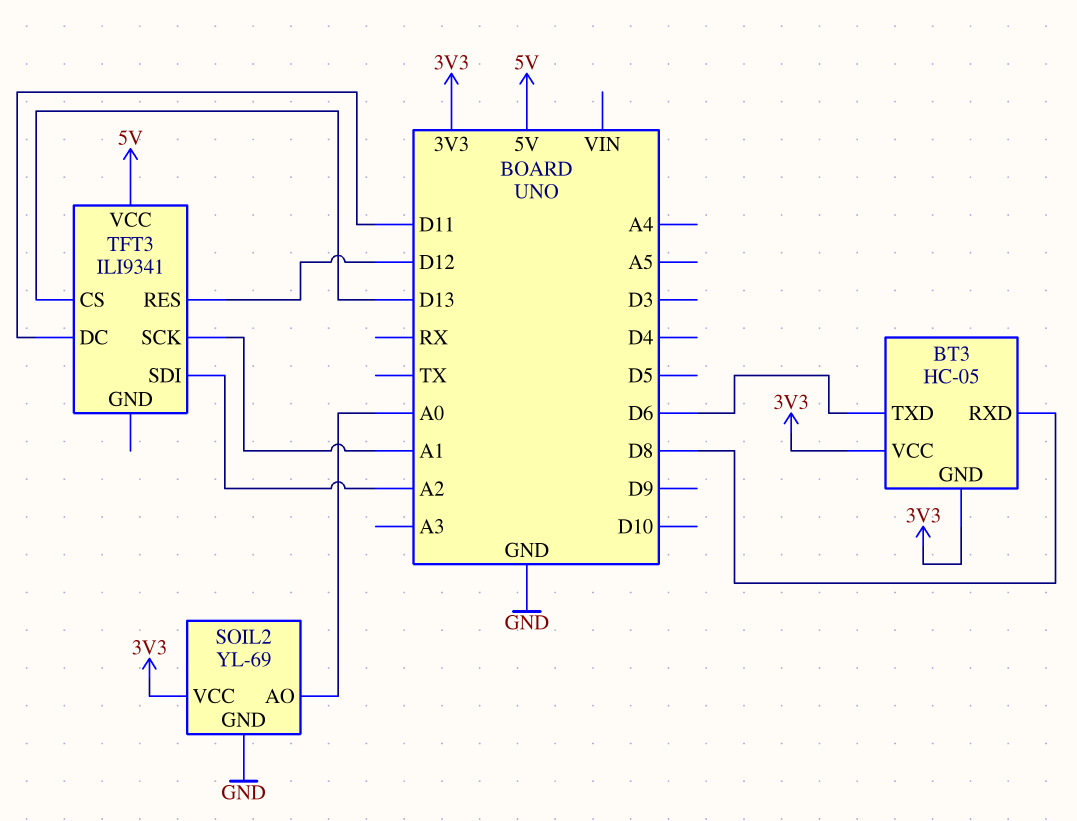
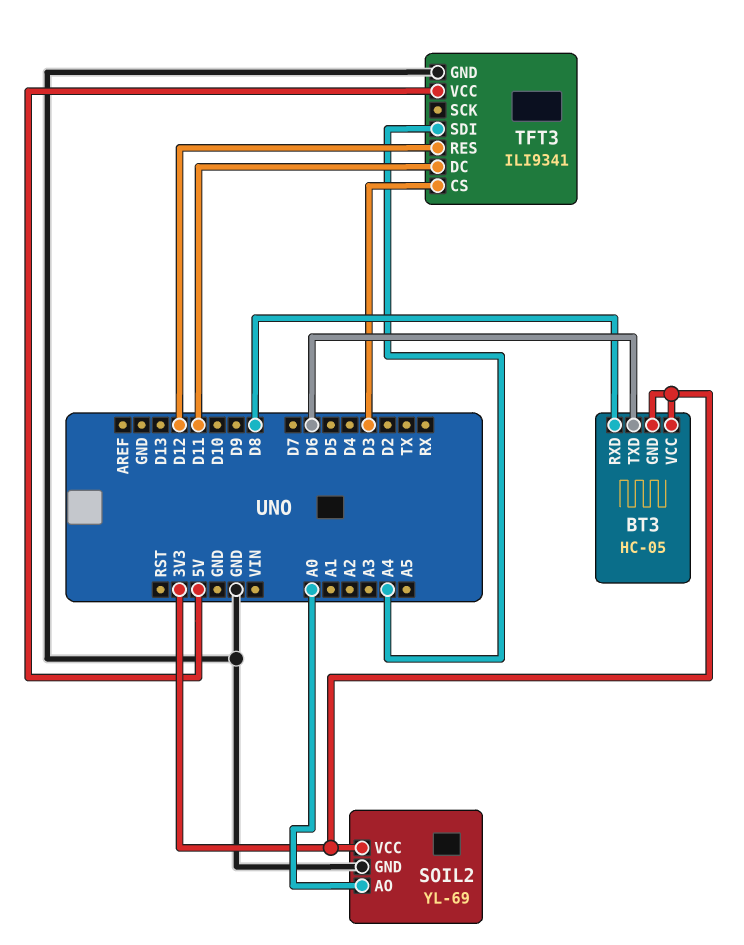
TFT3 pin CS: D13 -> D3
TFT3 pin GND: none -> GND
TFT3 pin SCK: A1 -> none
TFT3 pin SDI: A2 -> A4

